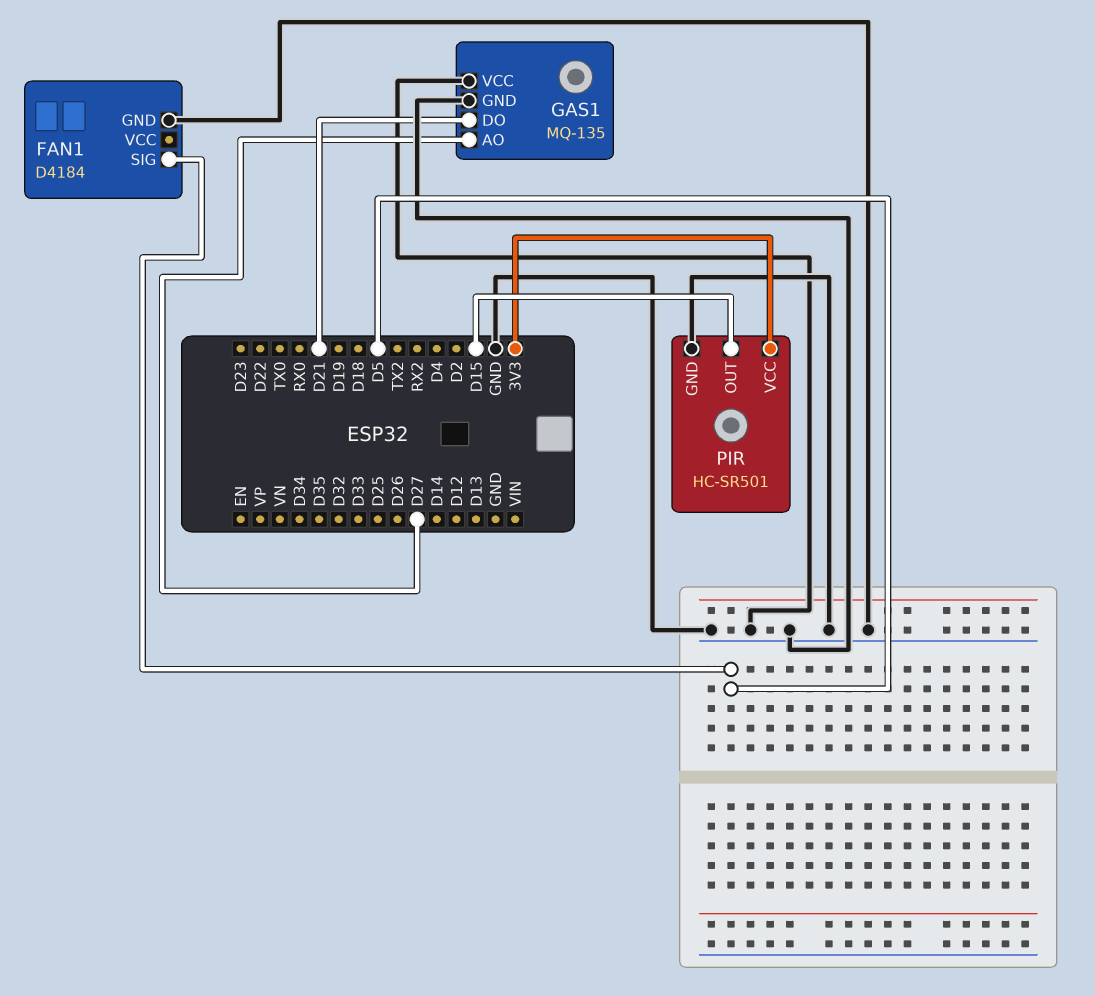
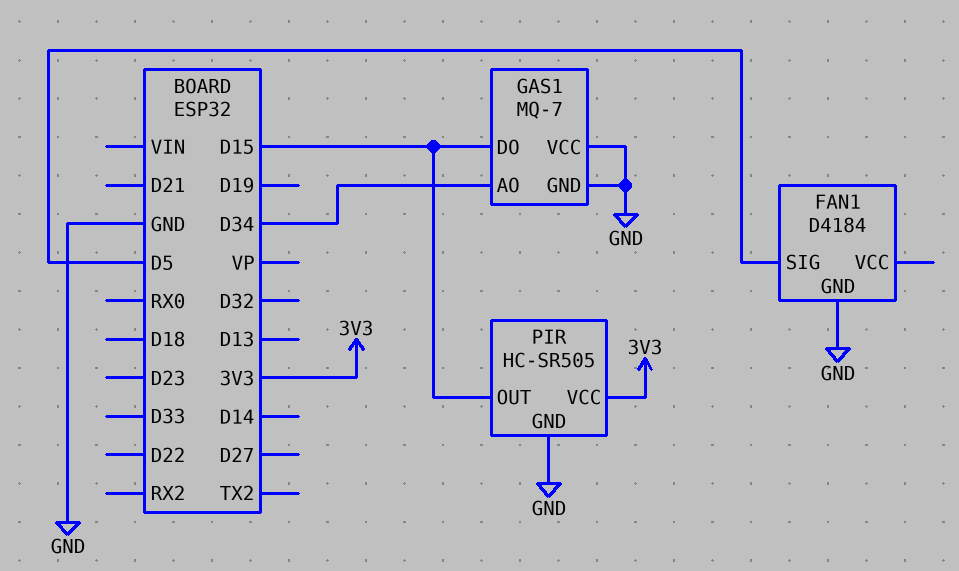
GAS1: MQ-135 -> MQ-7
GAS1 pin AO: D27 -> D34
GAS1 pin DO: D21 -> D15
PIR: HC-SR501 -> HC-SR505

